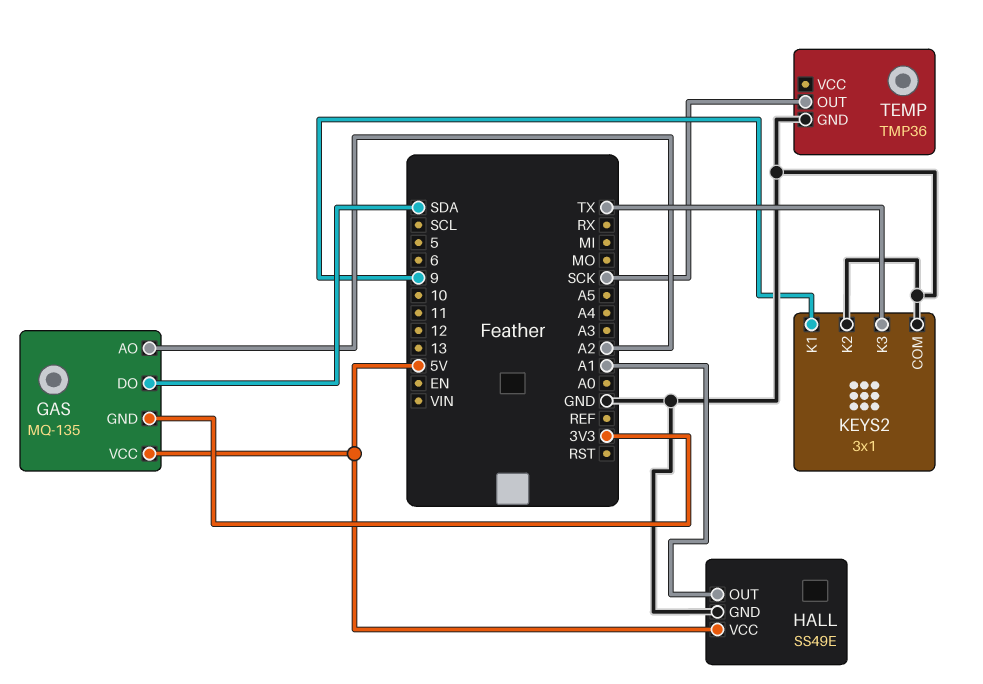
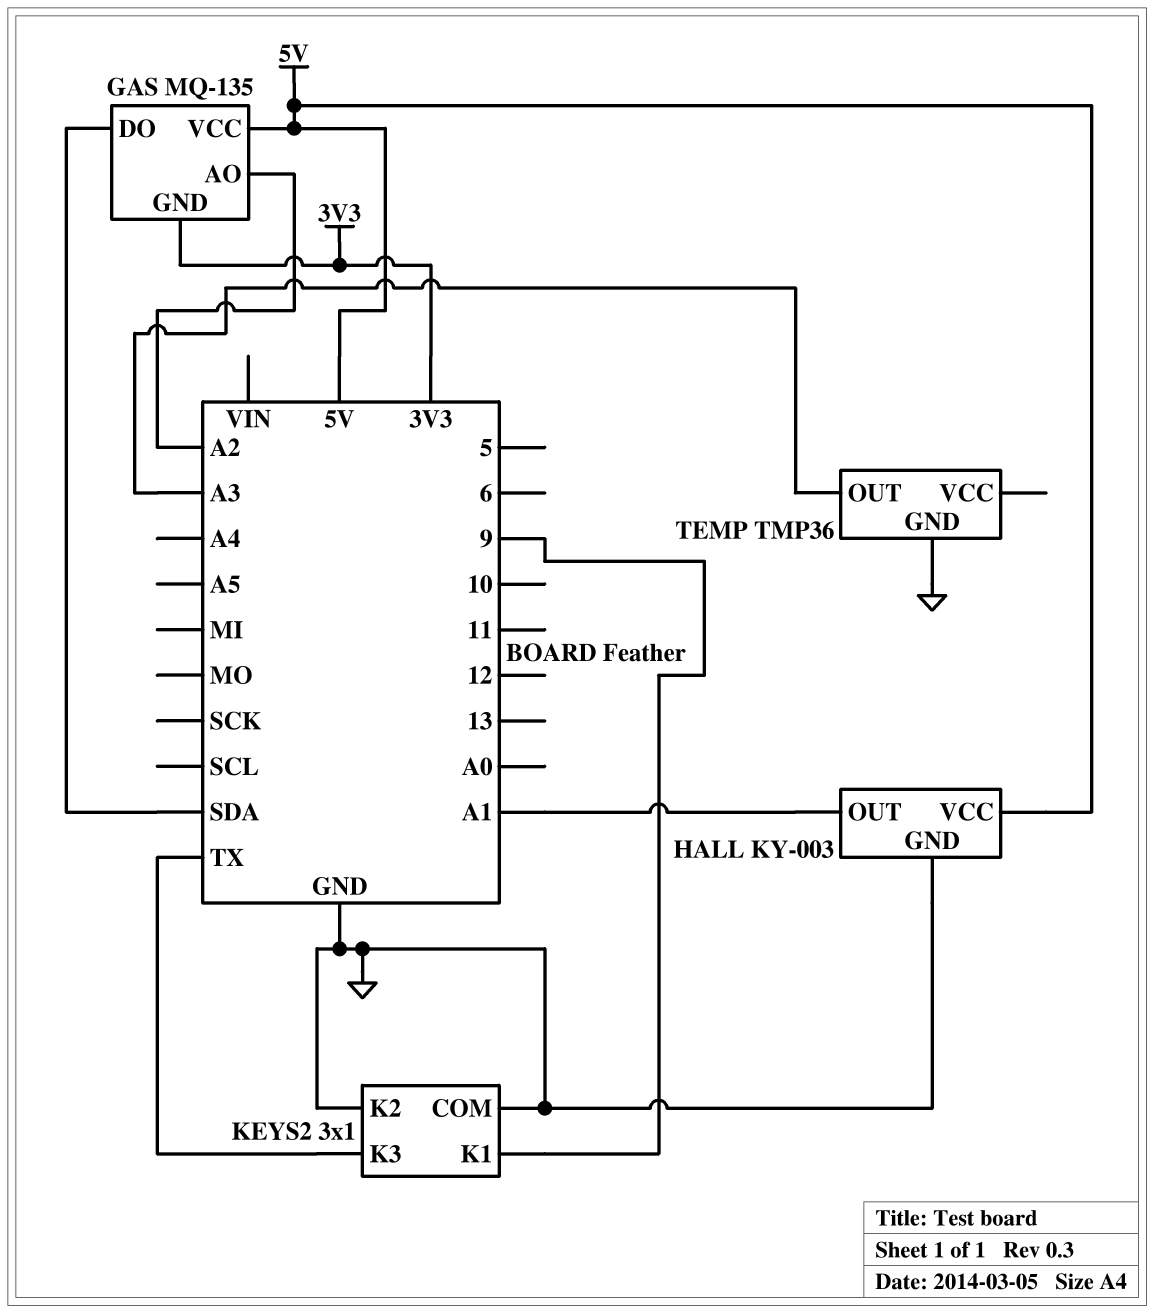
HALL: SS49E -> KY-003
TEMP pin OUT: SCK -> A3

